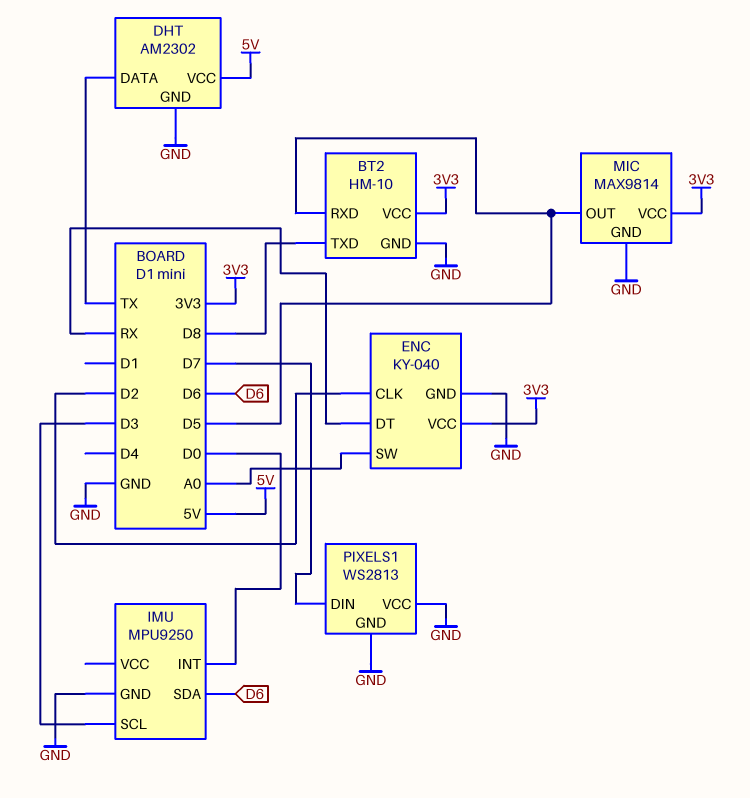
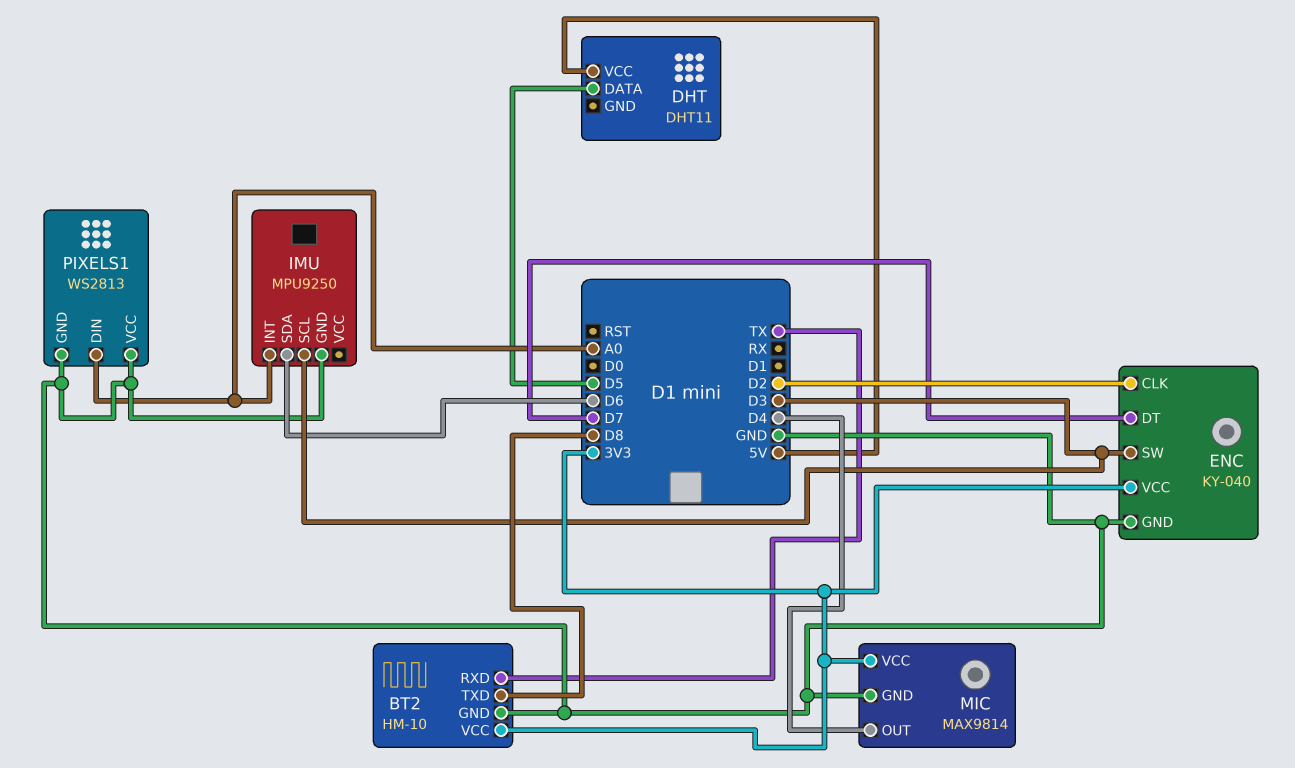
BT2 pin RXD: D5 -> TX
DHT: AM2302 -> DHT11
DHT pin DATA: TX -> D5
DHT pin GND: GND -> none
ENC pin DT: RX -> D7
ENC pin SW: A0 -> D3
IMU pin INT: D0 -> A0
MIC pin OUT: D5 -> D4
PIXELS1 pin DIN: D7 -> A0

